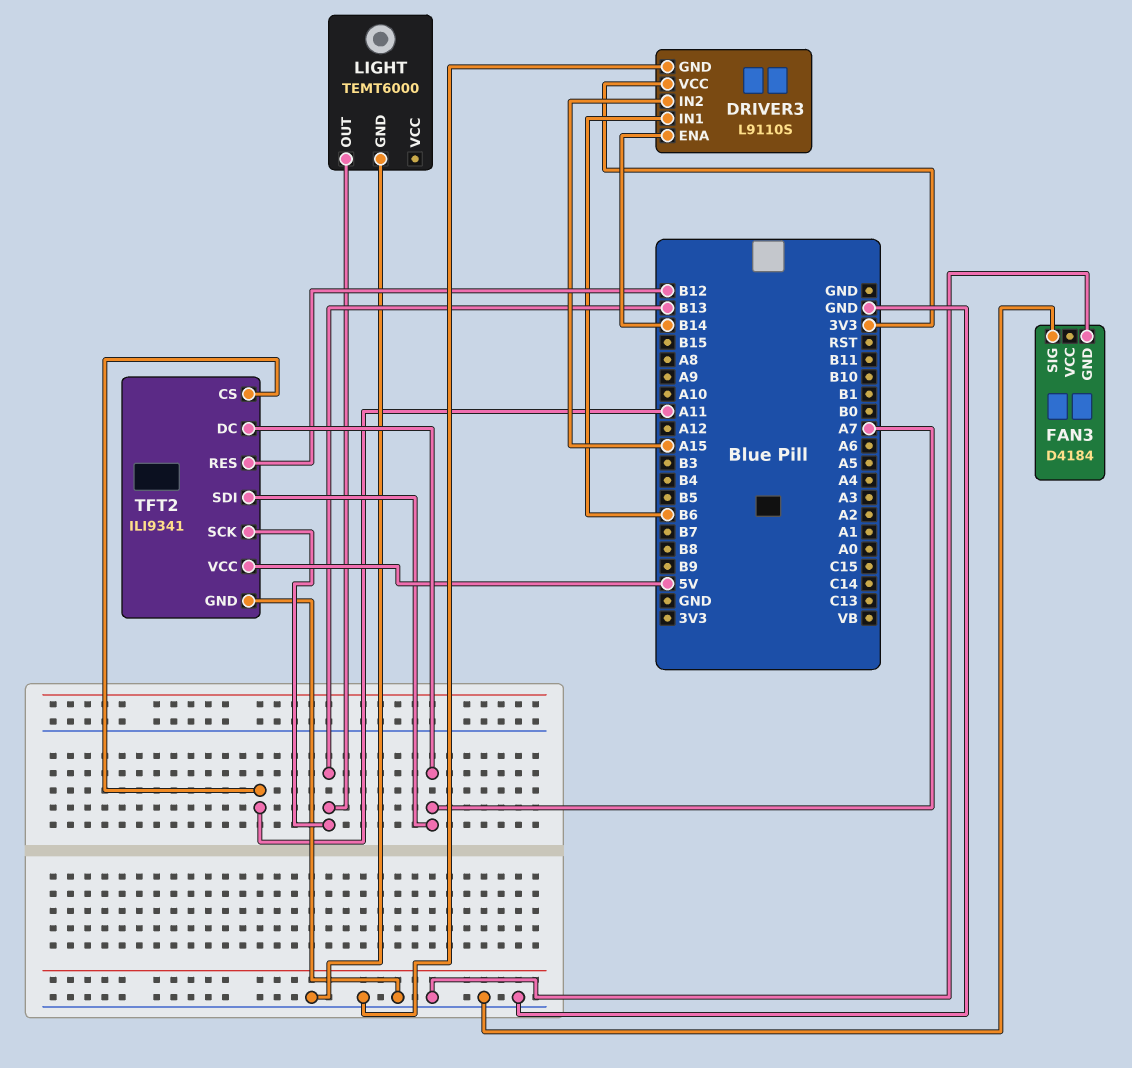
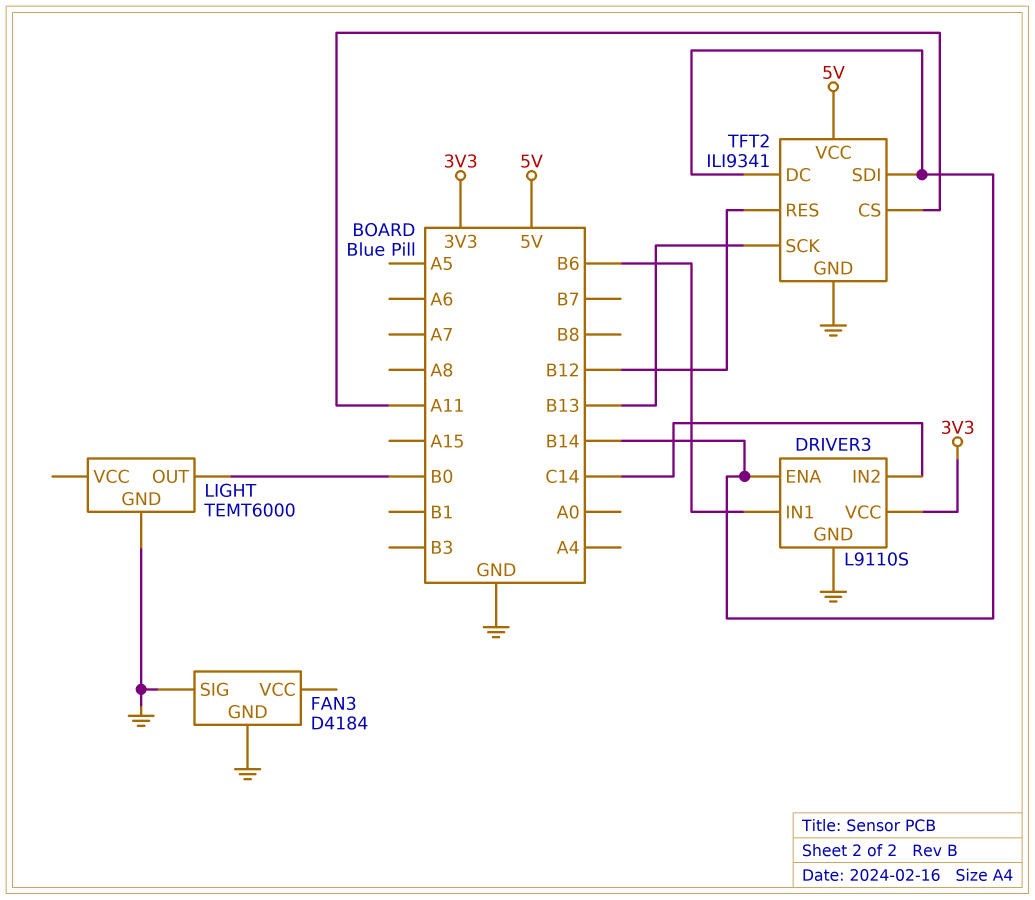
DRIVER3 pin IN2: A15 -> C14
LIGHT pin OUT: B13 -> B0
TFT2 pin DC: A7 -> B14
TFT2 pin SDI: A7 -> B14

